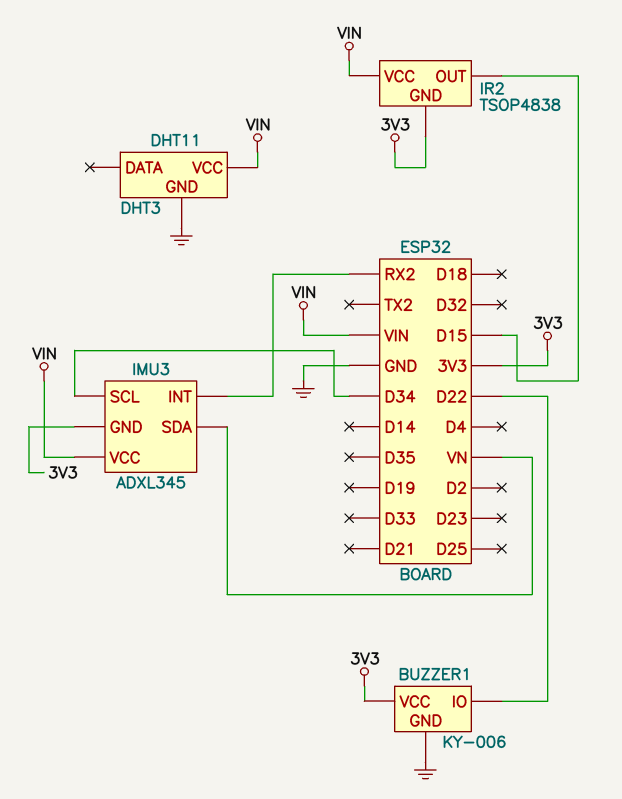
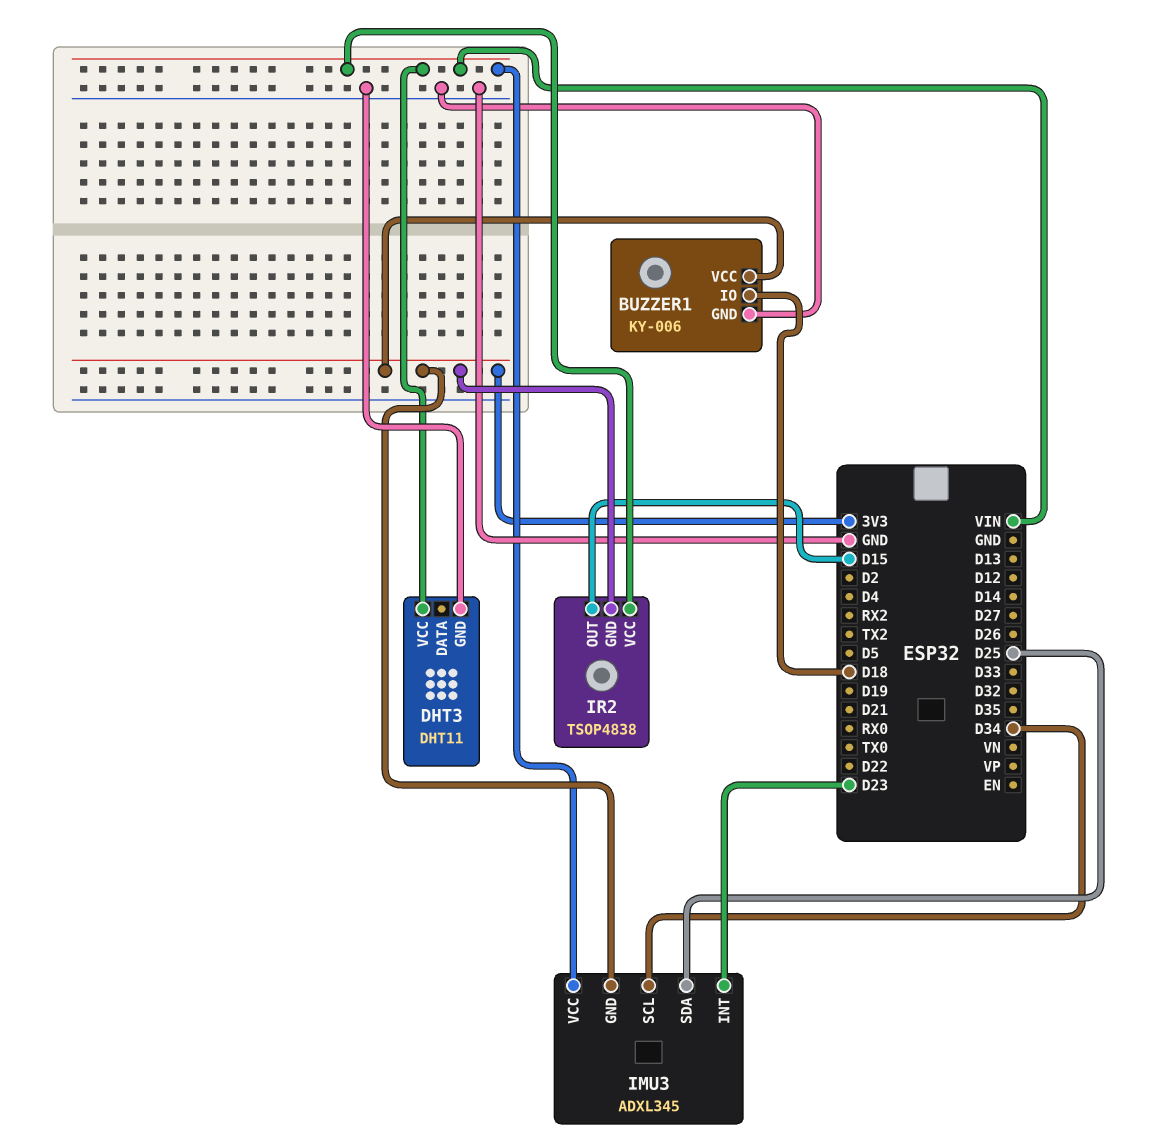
BUZZER1 pin IO: D22 -> D18
IMU3 pin INT: RX2 -> D23
IMU3 pin SDA: VN -> D25

